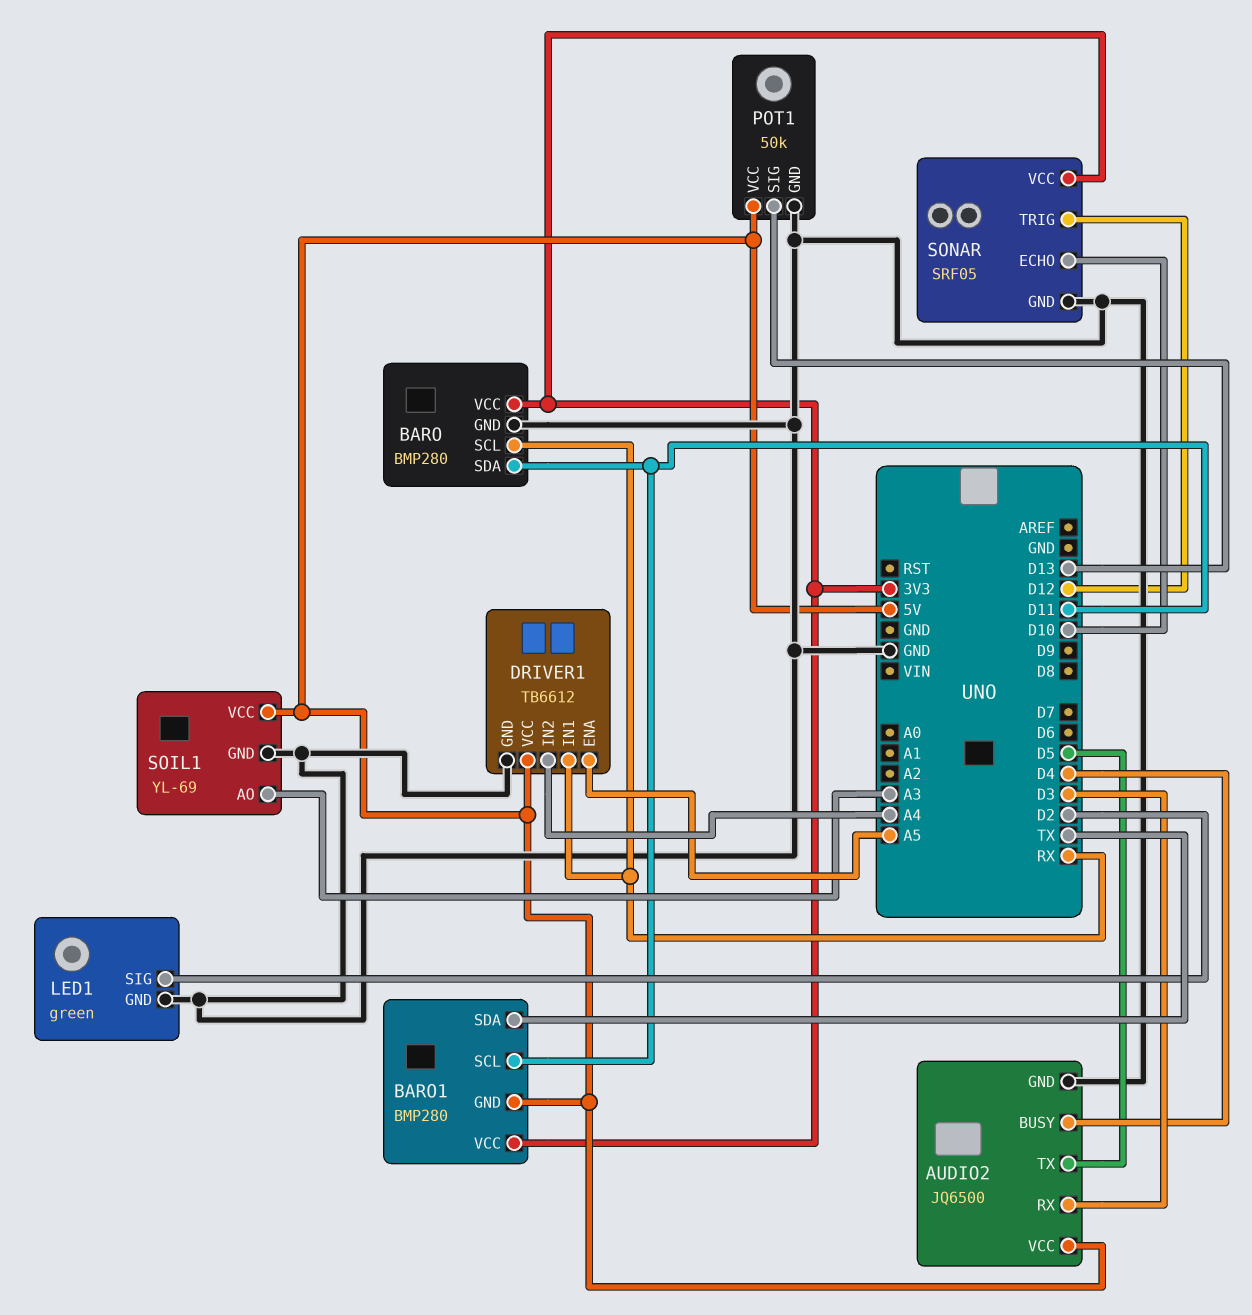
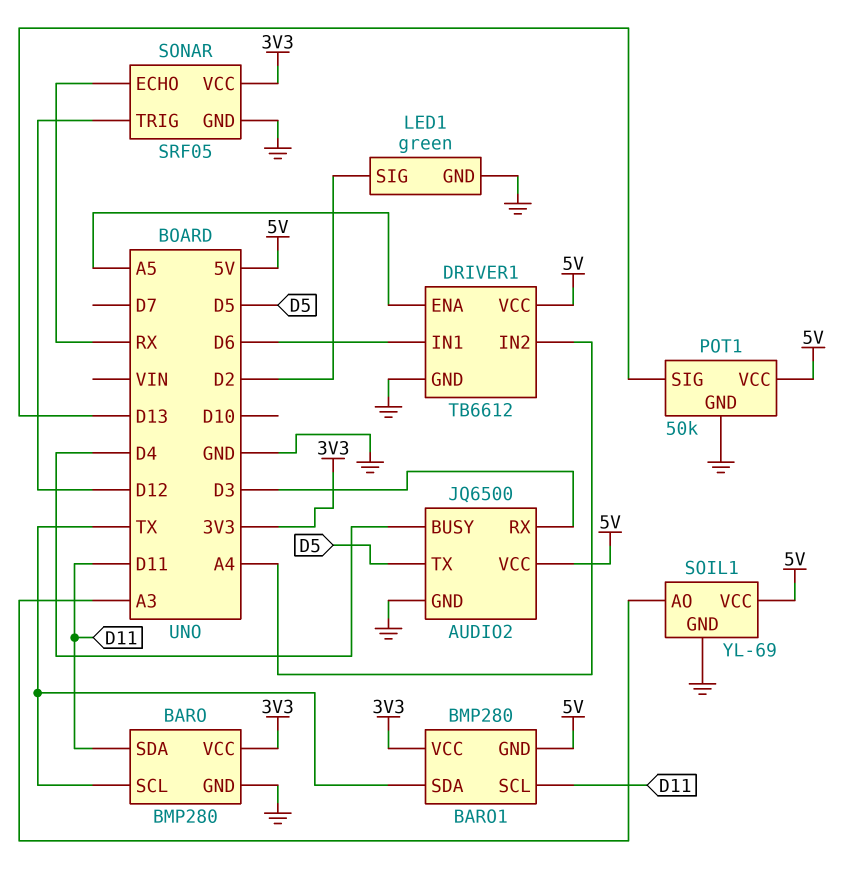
BARO pin SCL: RX -> TX
DRIVER1 pin IN1: RX -> D6
SONAR pin ECHO: D10 -> RX

